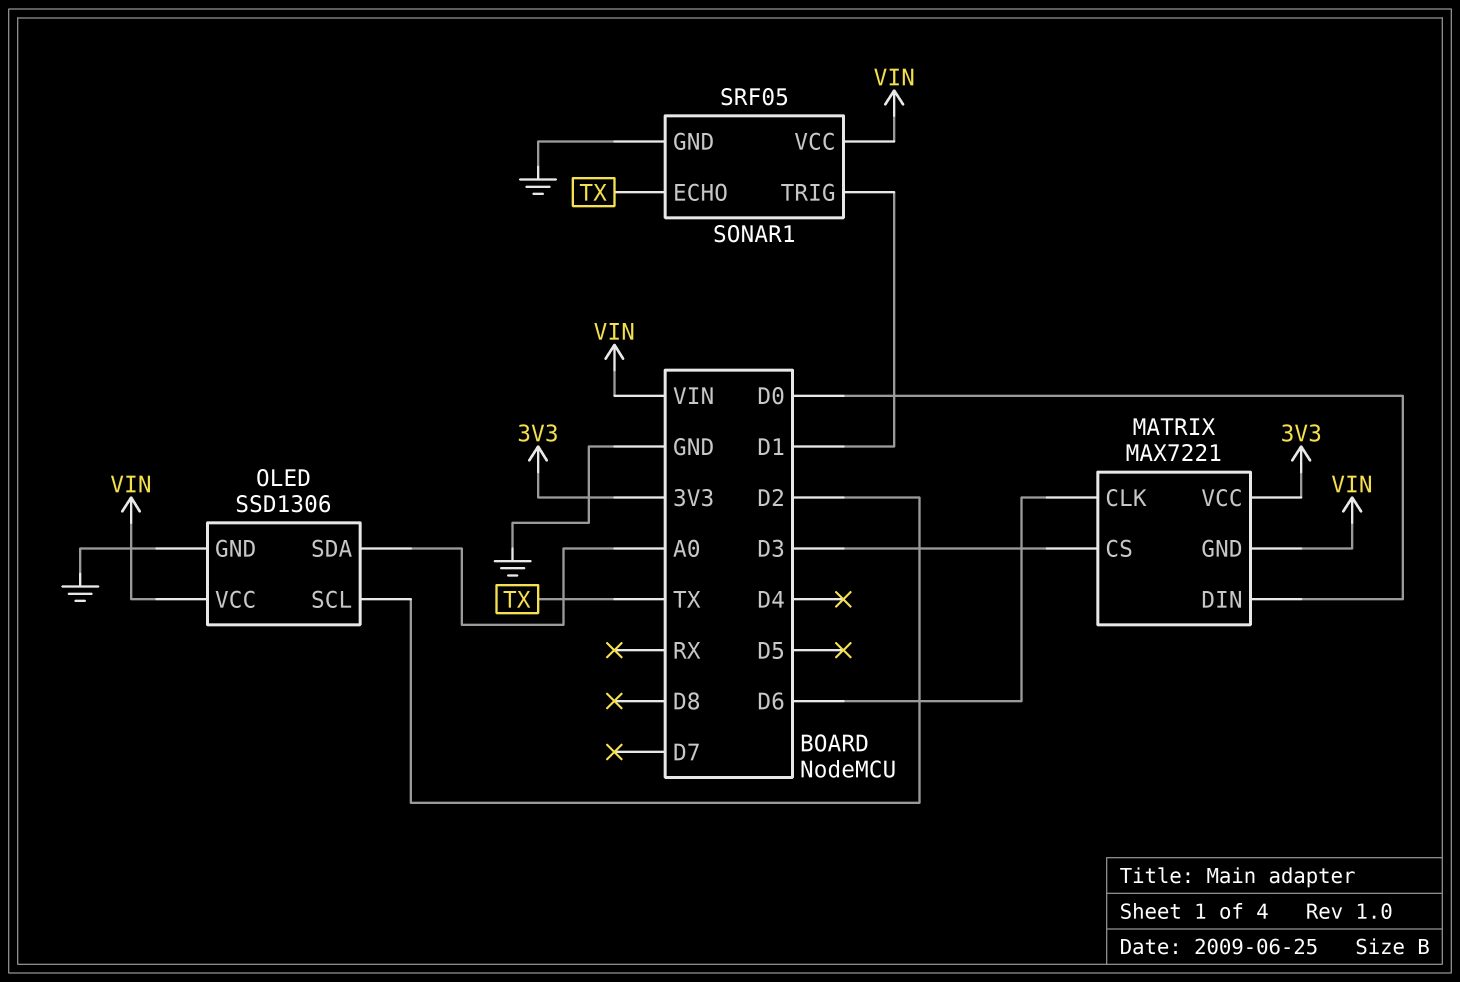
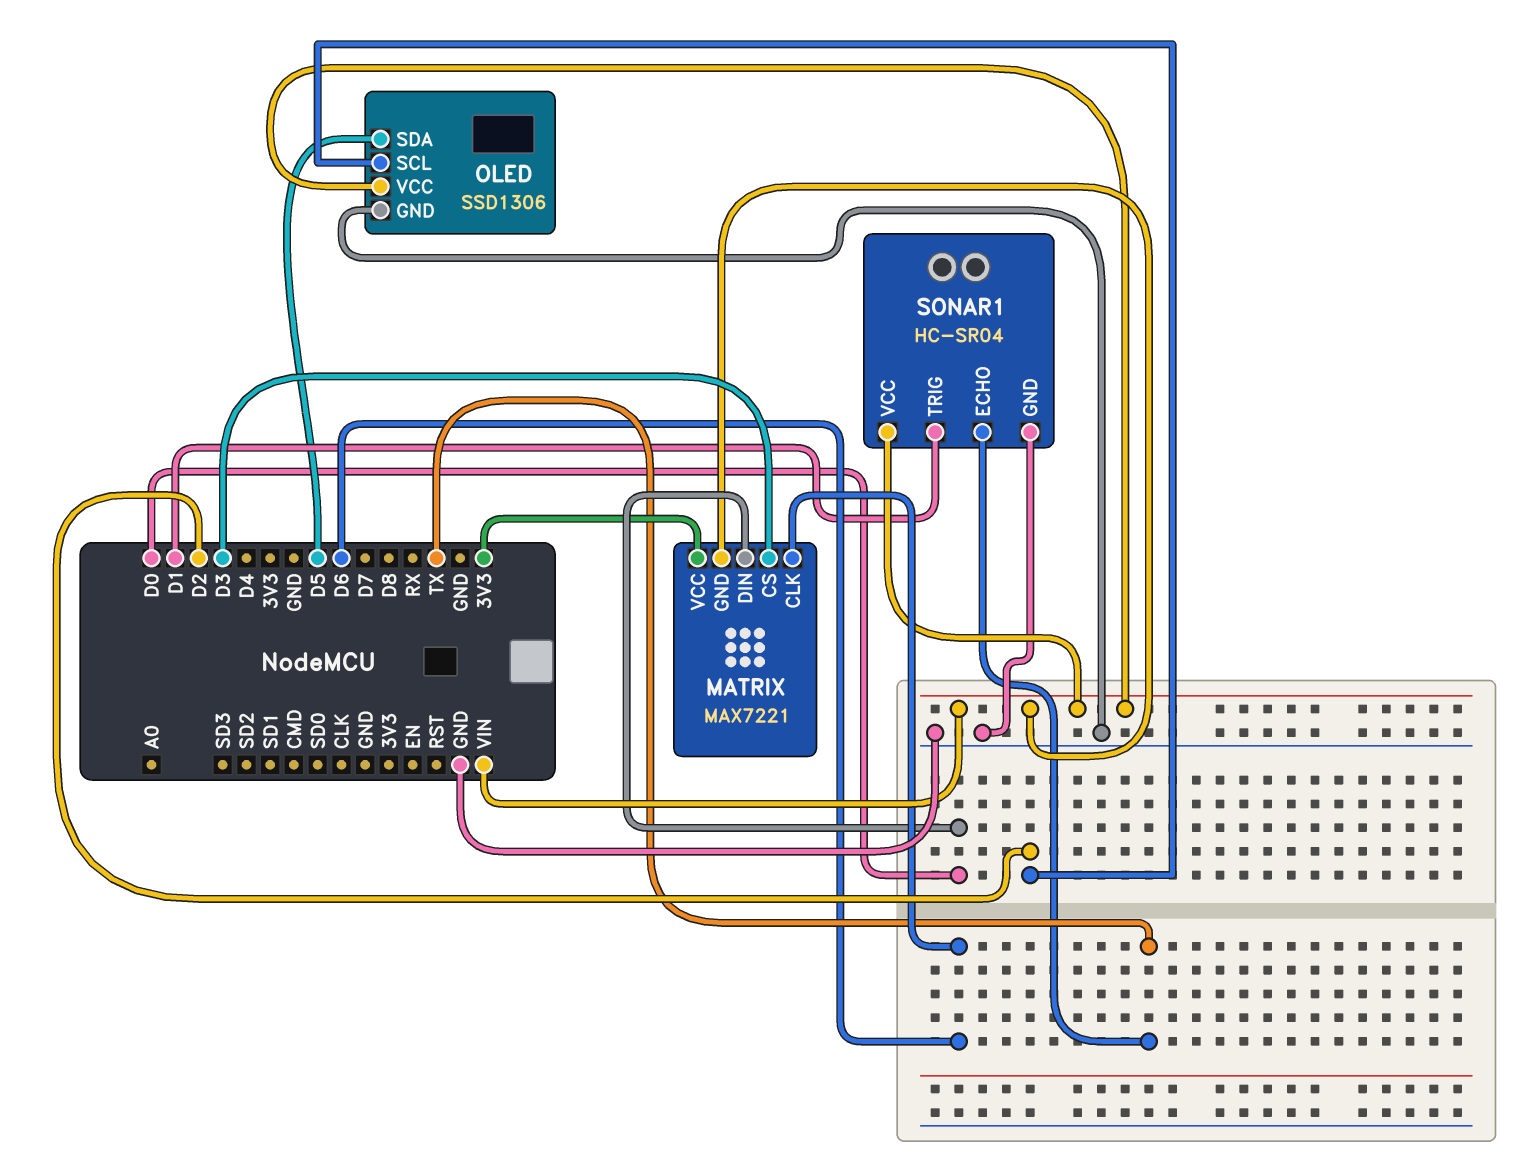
OLED pin SDA: A0 -> D5
SONAR1: SRF05 -> HC-SR04

